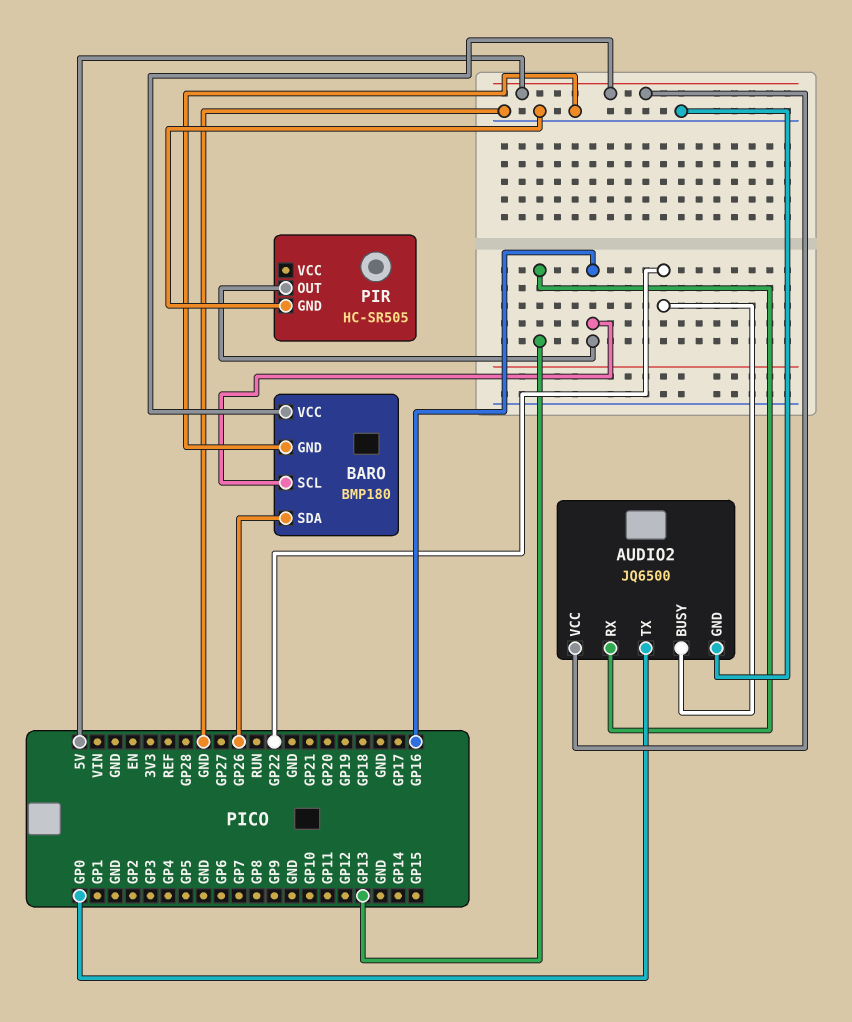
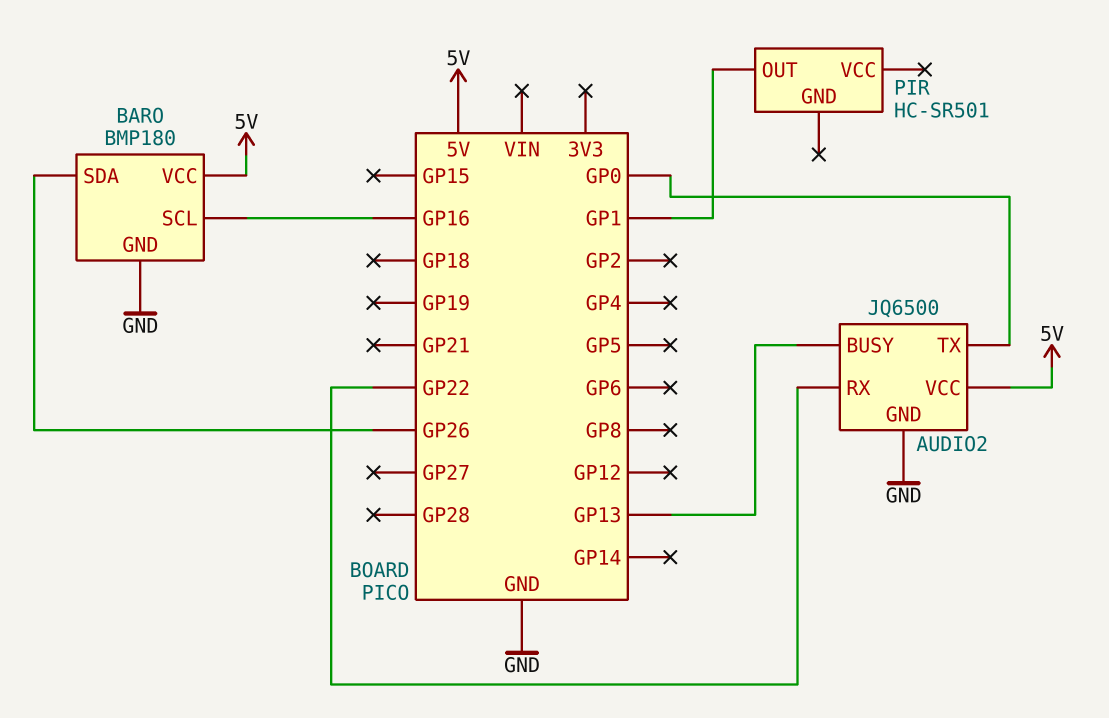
AUDIO2 pin BUSY: GP22 -> GP13
AUDIO2 pin RX: GP13 -> GP22
PIR: HC-SR505 -> HC-SR501
PIR pin GND: GND -> none
PIR pin OUT: GP16 -> GP1

